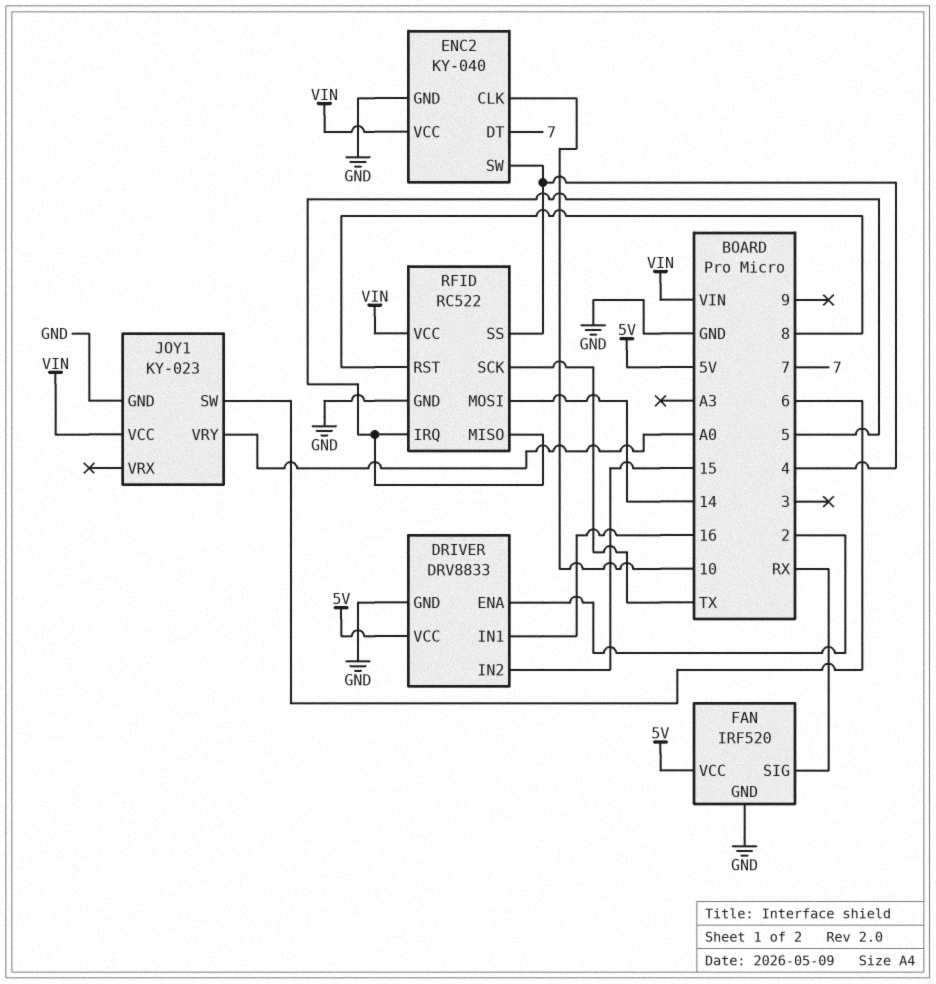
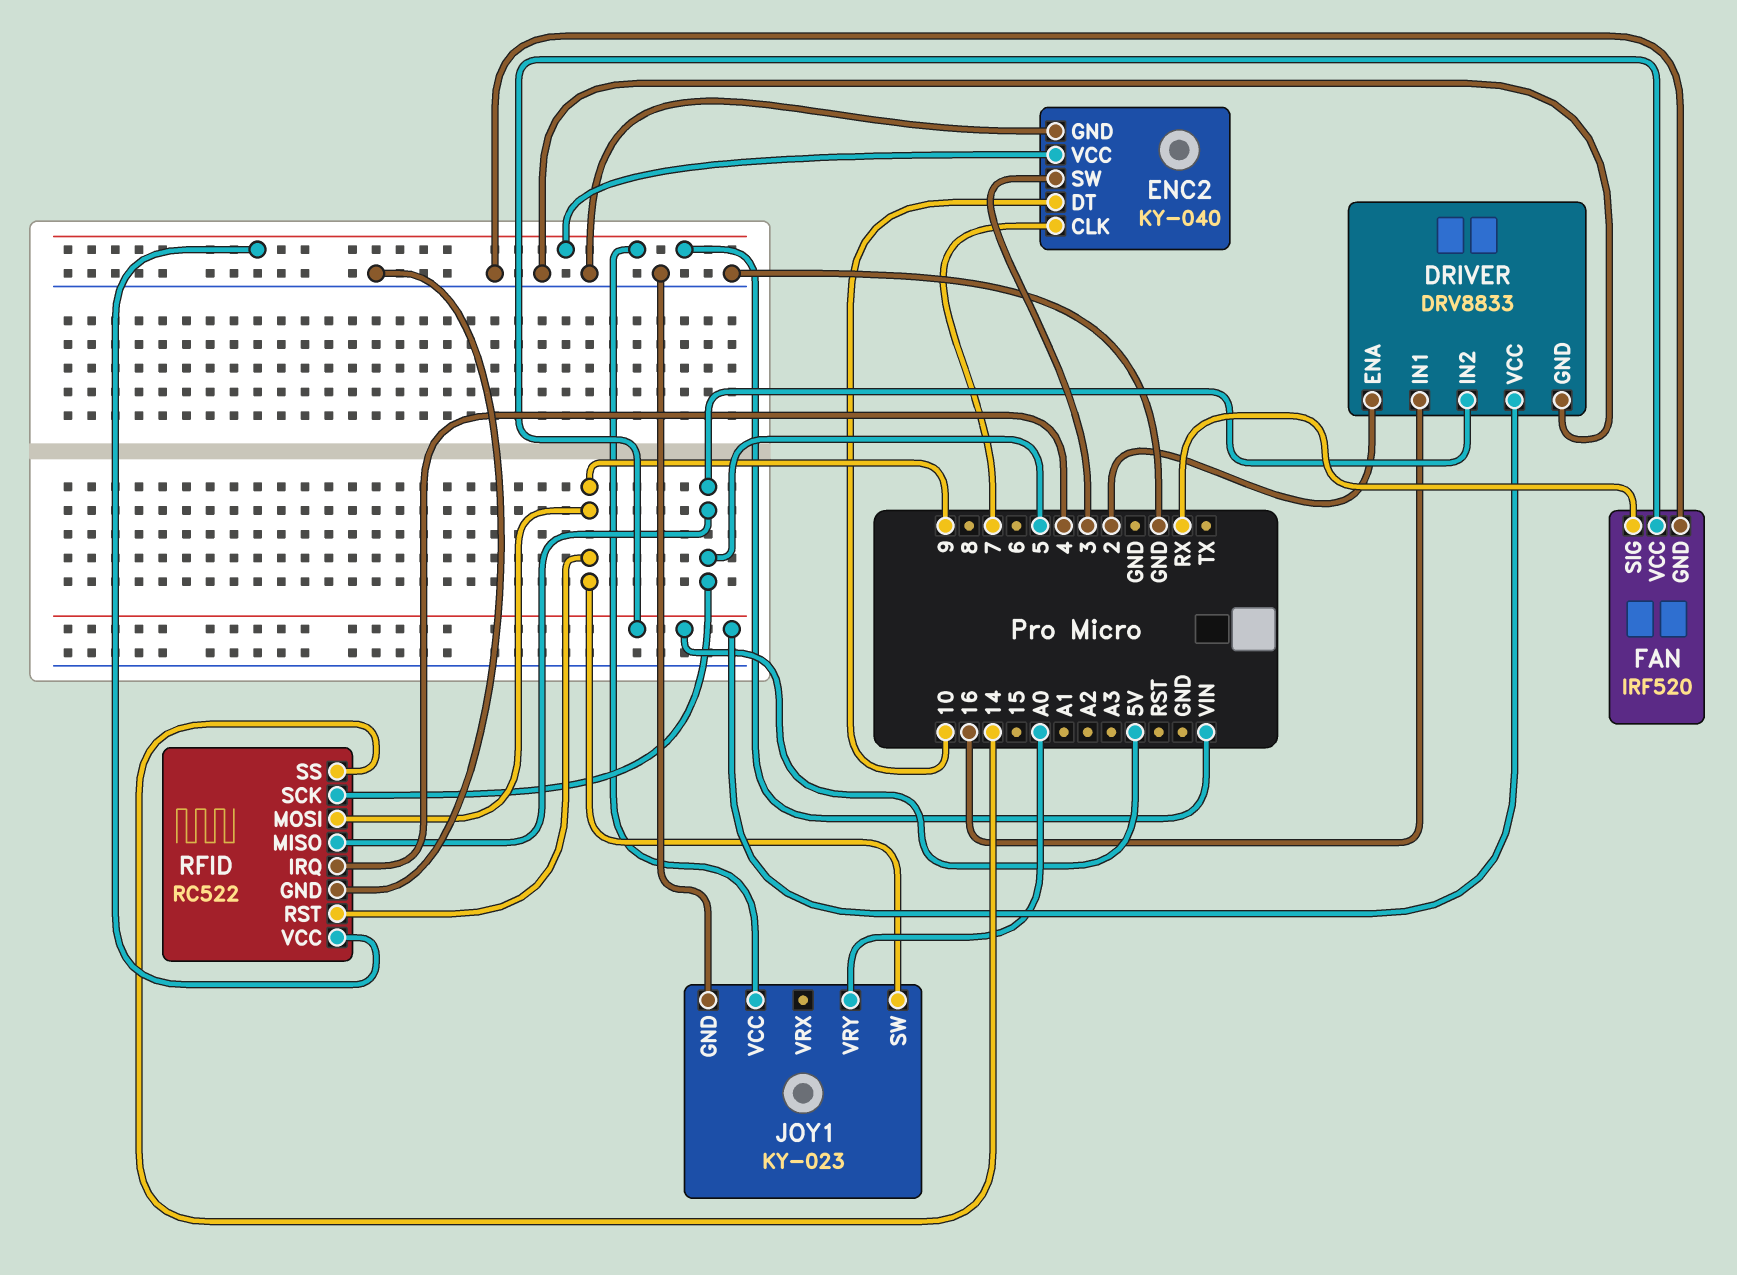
DRIVER pin IN2: 15 -> 5
ENC2 pin CLK: 10 -> 7
ENC2 pin DT: 7 -> 10
ENC2 pin SW: 4 -> 3
JOY1 pin SW: 6 -> 9
RFID pin IRQ: 5 -> 4
RFID pin MOSI: 14 -> 9
RFID pin RST: 8 -> 9
RFID pin SCK: TX -> 5
RFID pin SS: 4 -> 14

